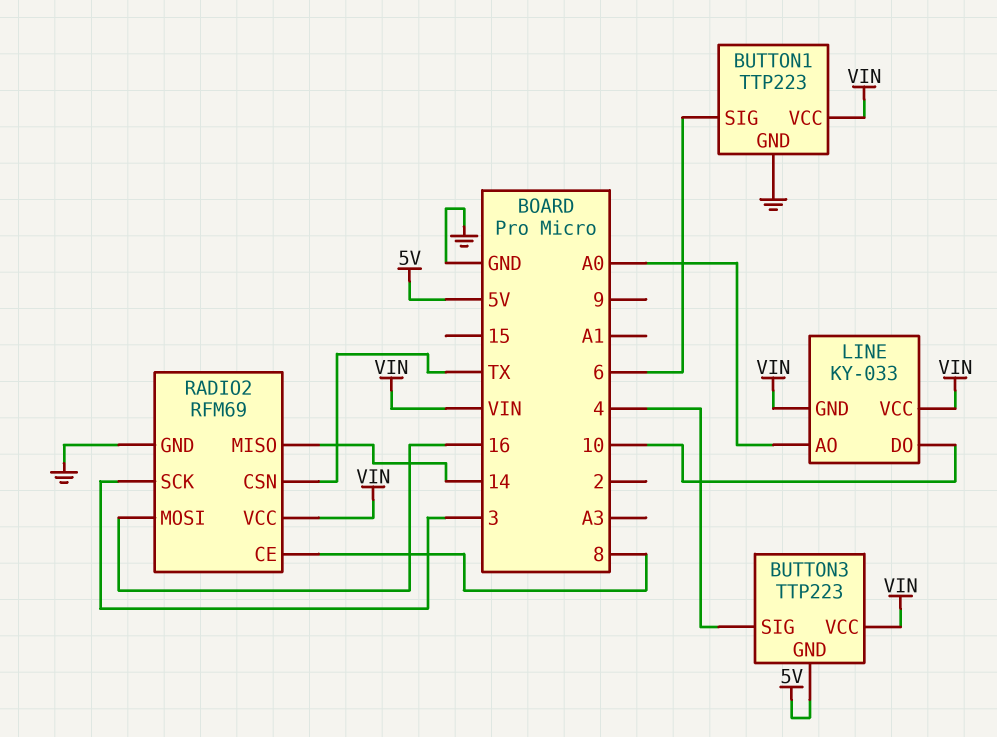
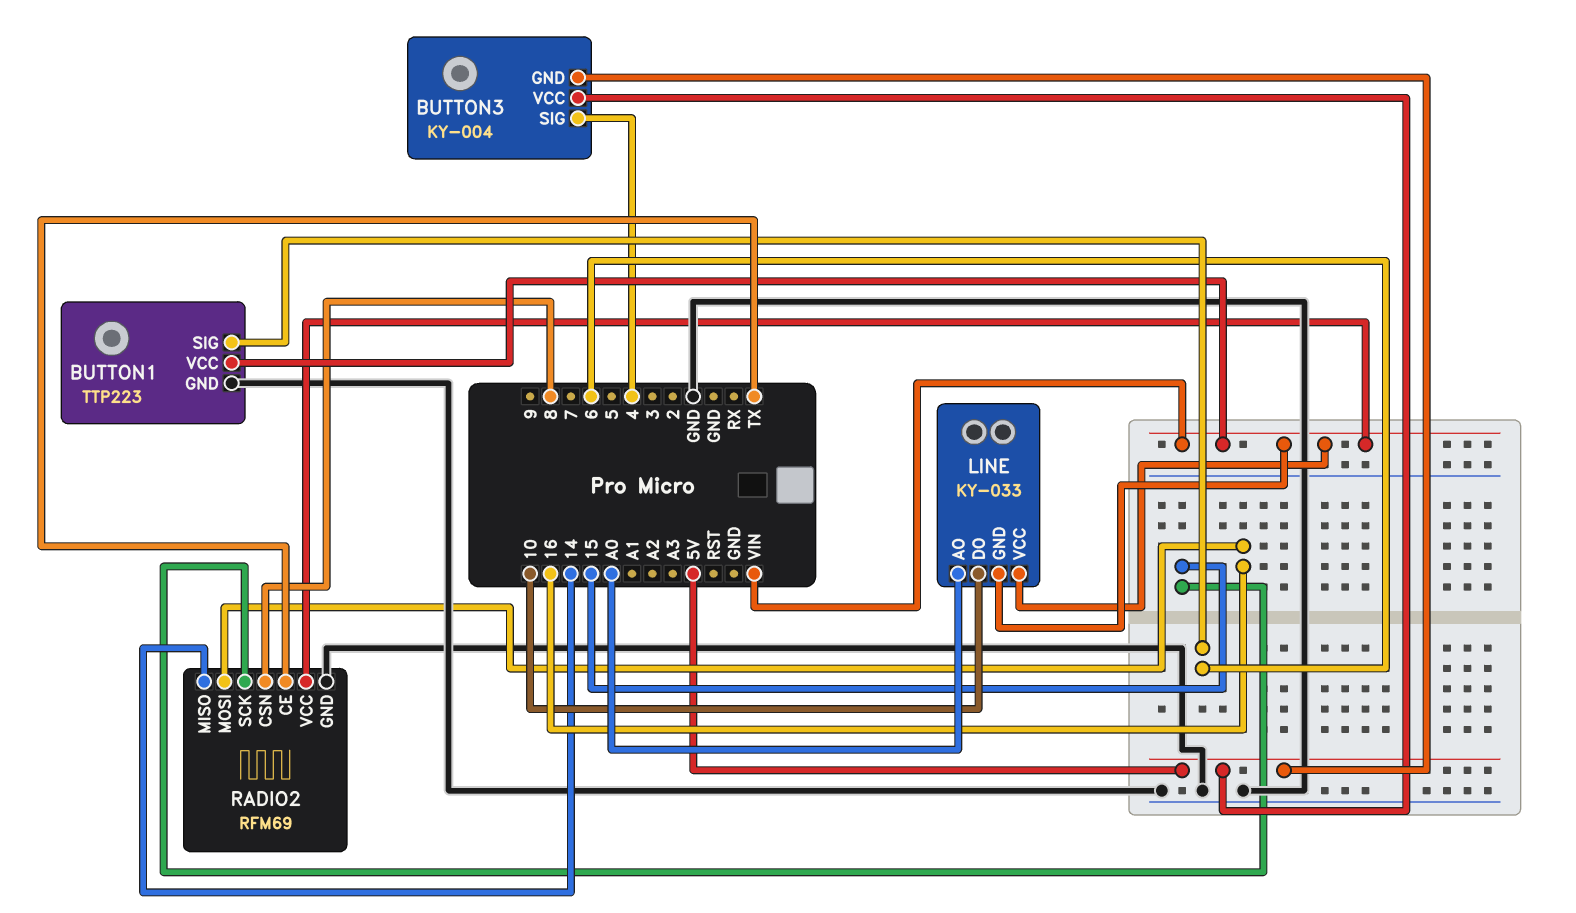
BUTTON3: TTP223 -> KY-004
BUTTON3 pin VCC: VIN -> 5V
RADIO2 pin CE: 8 -> TX
RADIO2 pin CSN: TX -> 8
RADIO2 pin SCK: 3 -> 15

